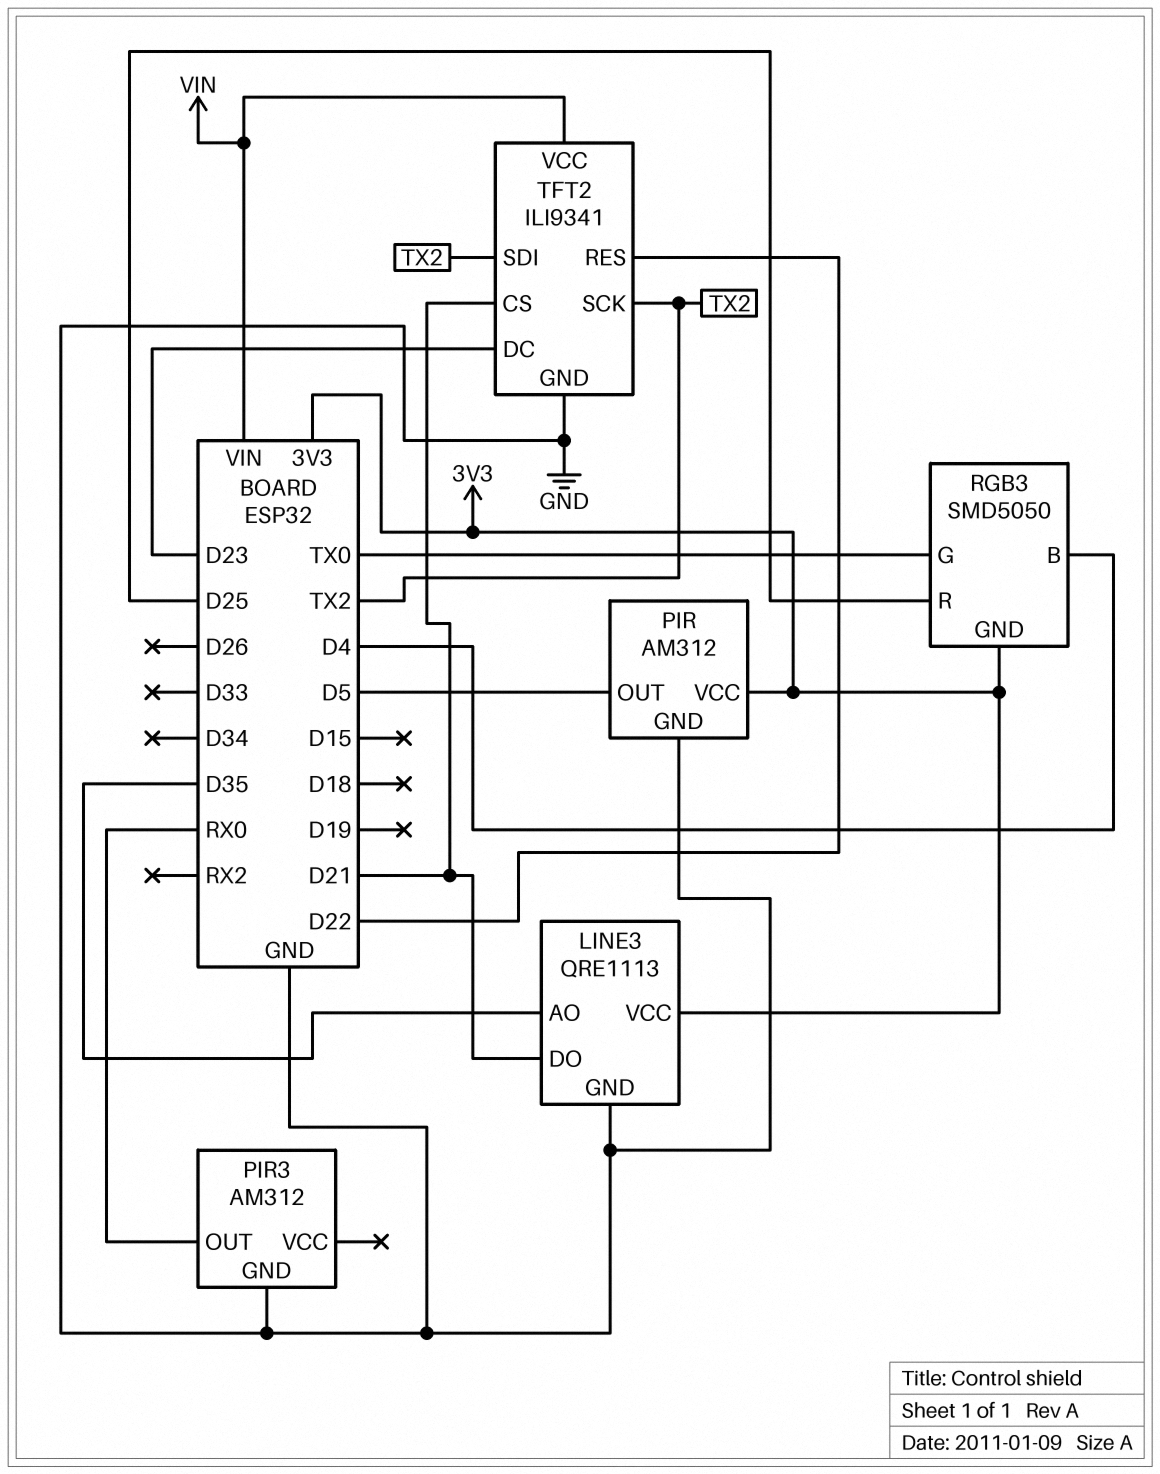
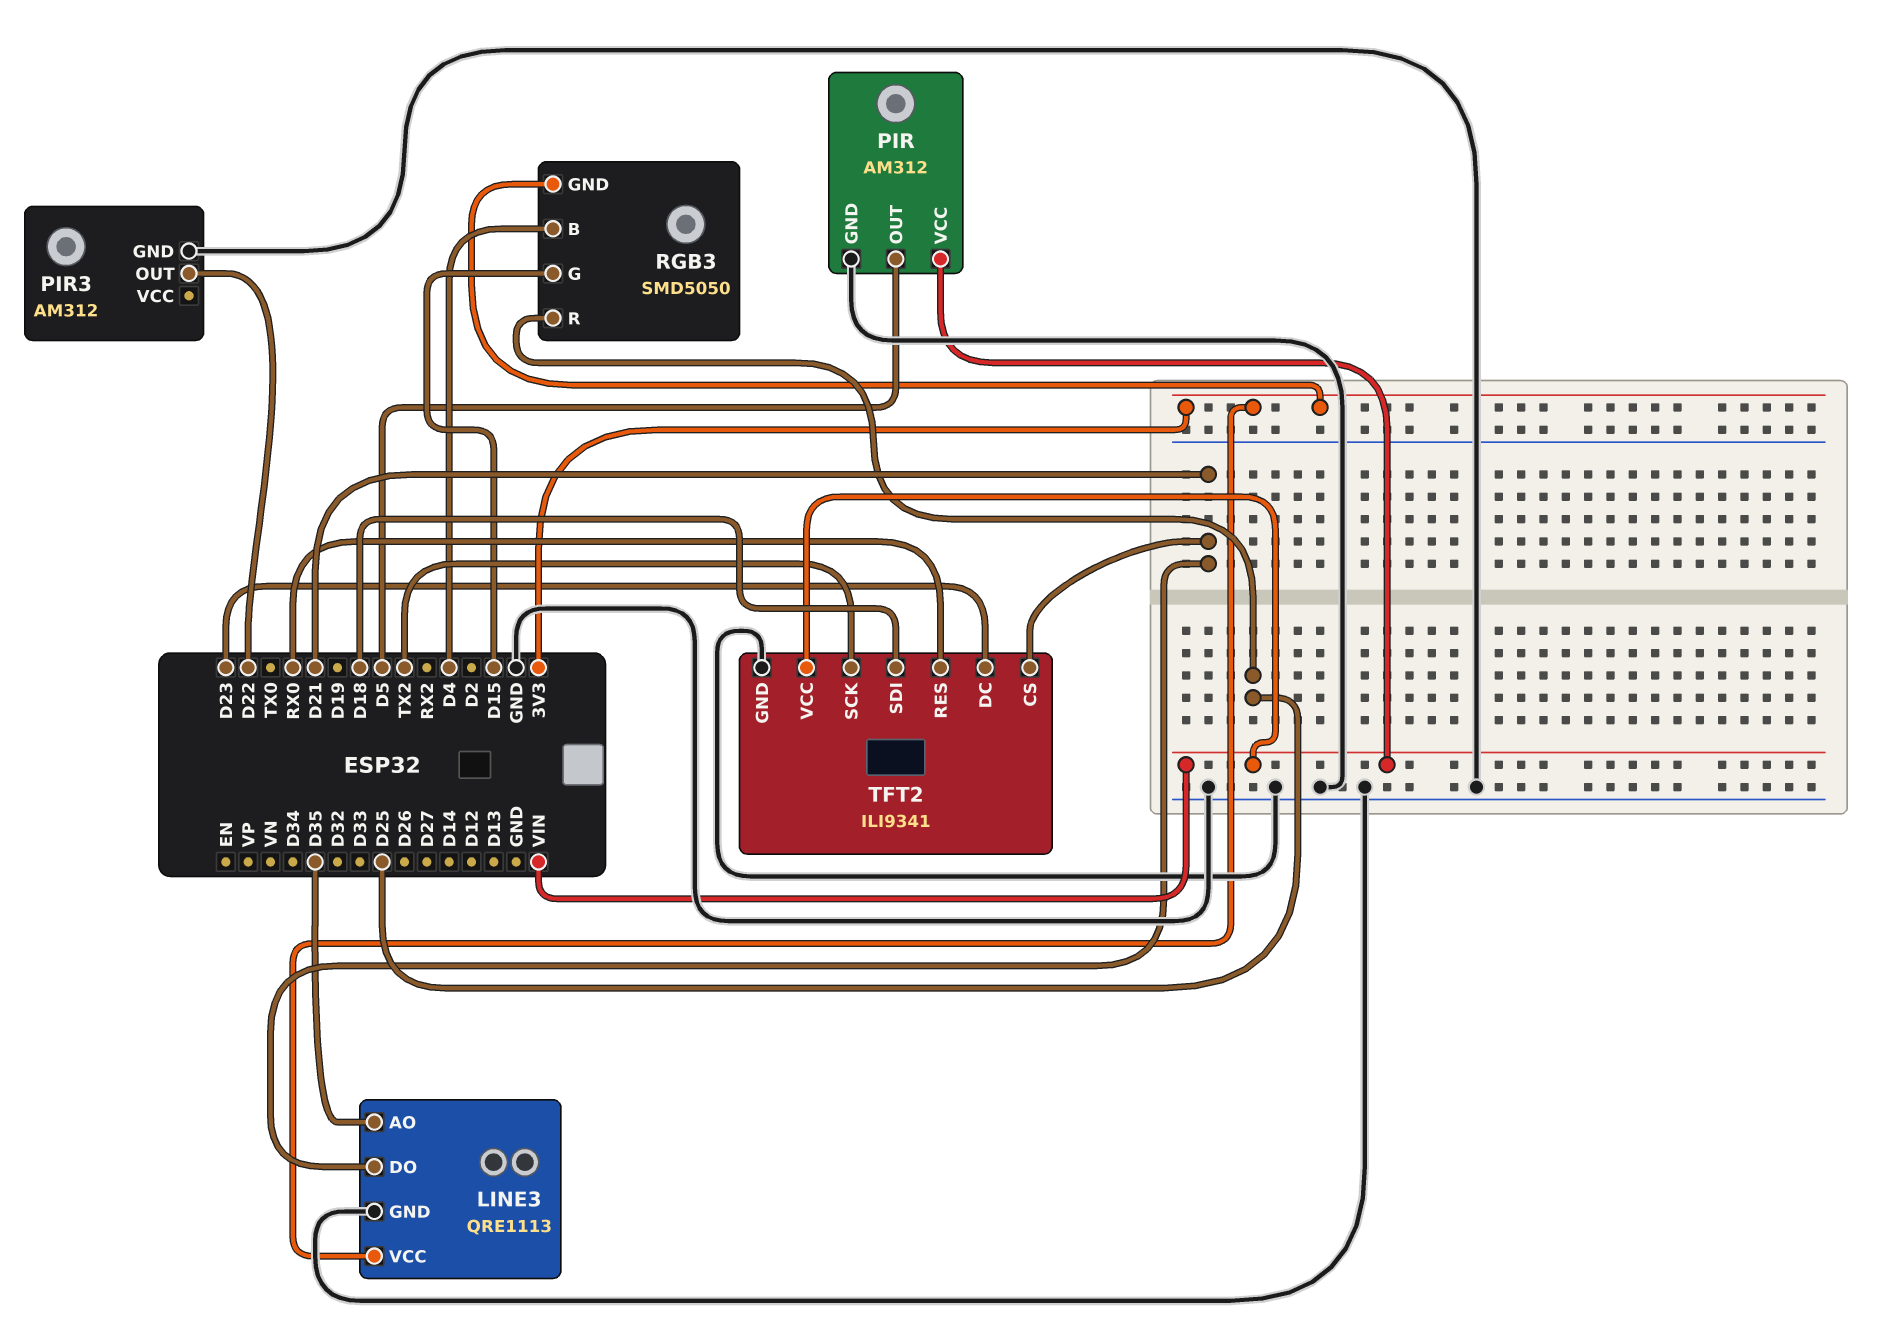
PIR pin VCC: 3V3 -> VIN
PIR3 pin OUT: RX0 -> D22
RGB3 pin G: TX0 -> D15
TFT2 pin RES: D22 -> RX0
TFT2 pin SDI: TX2 -> D18

